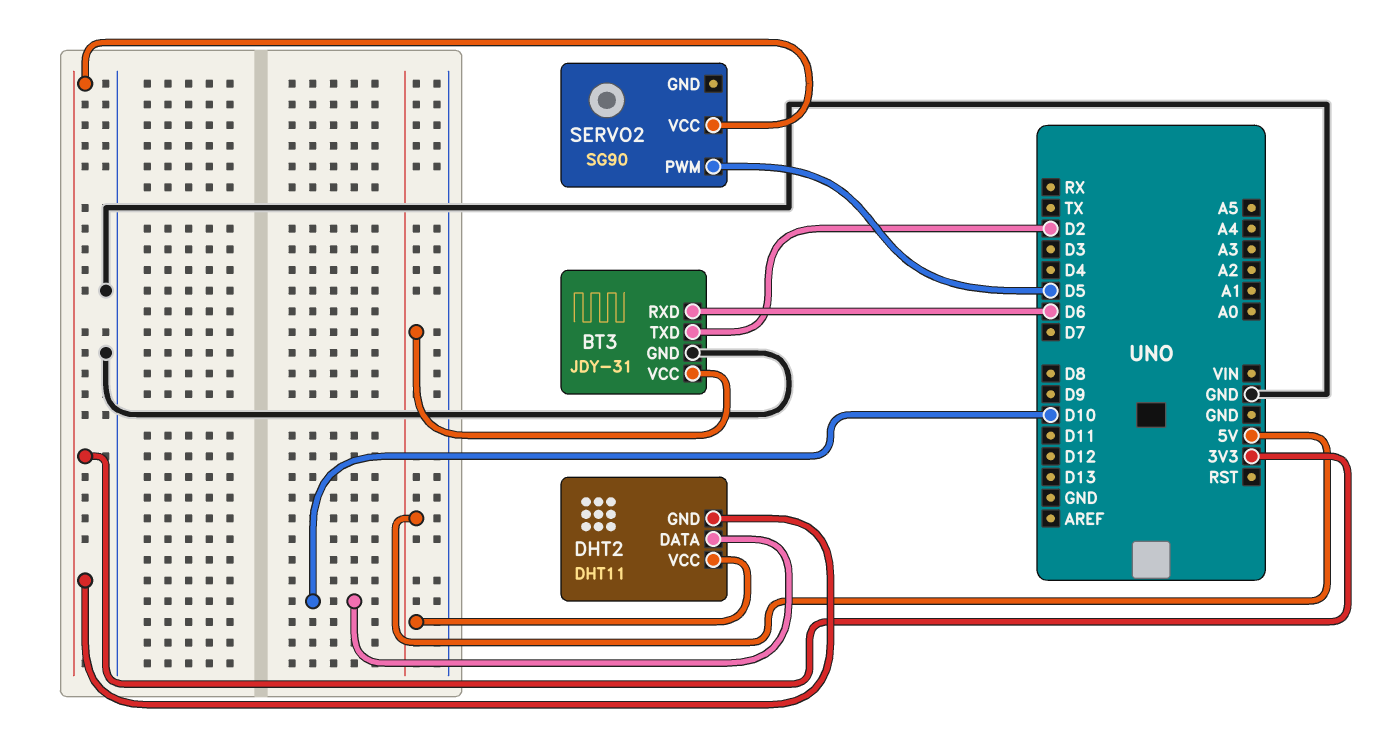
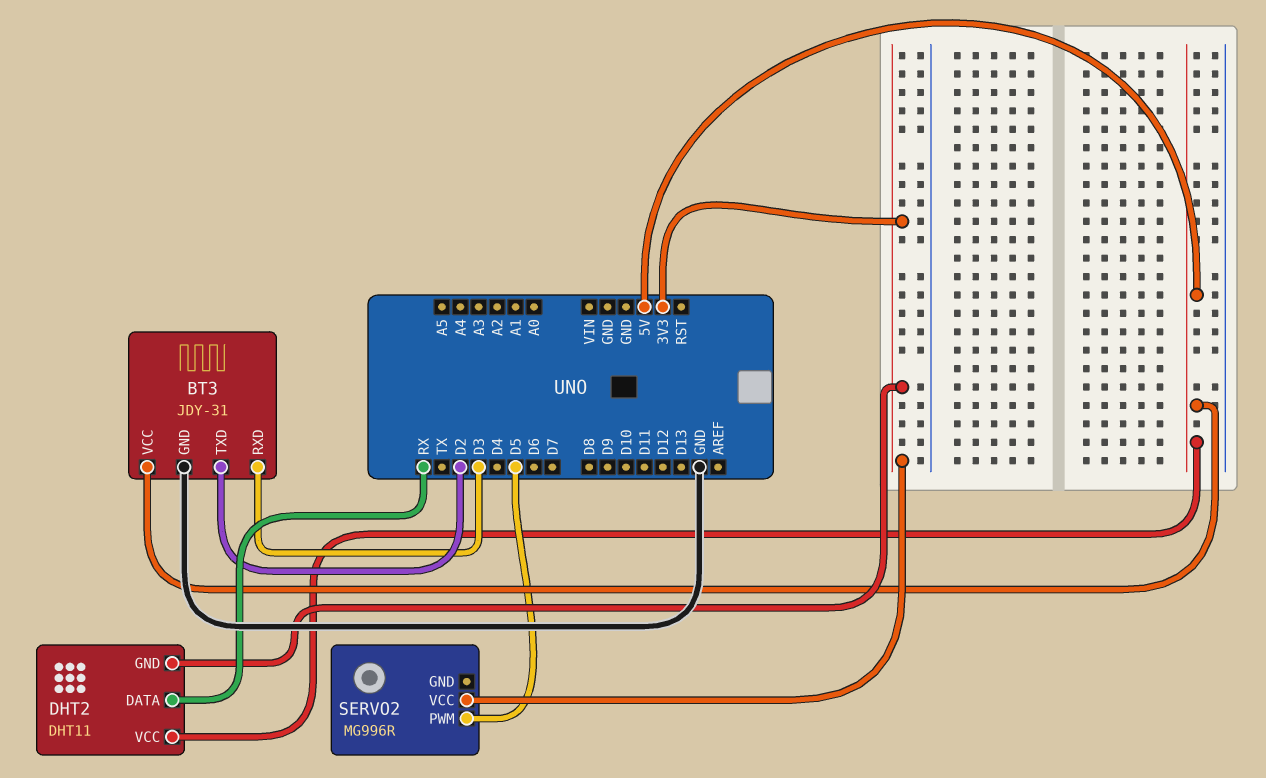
BT3 pin RXD: D6 -> D3
DHT2 pin DATA: D10 -> RX
SERVO2: SG90 -> MG996R

